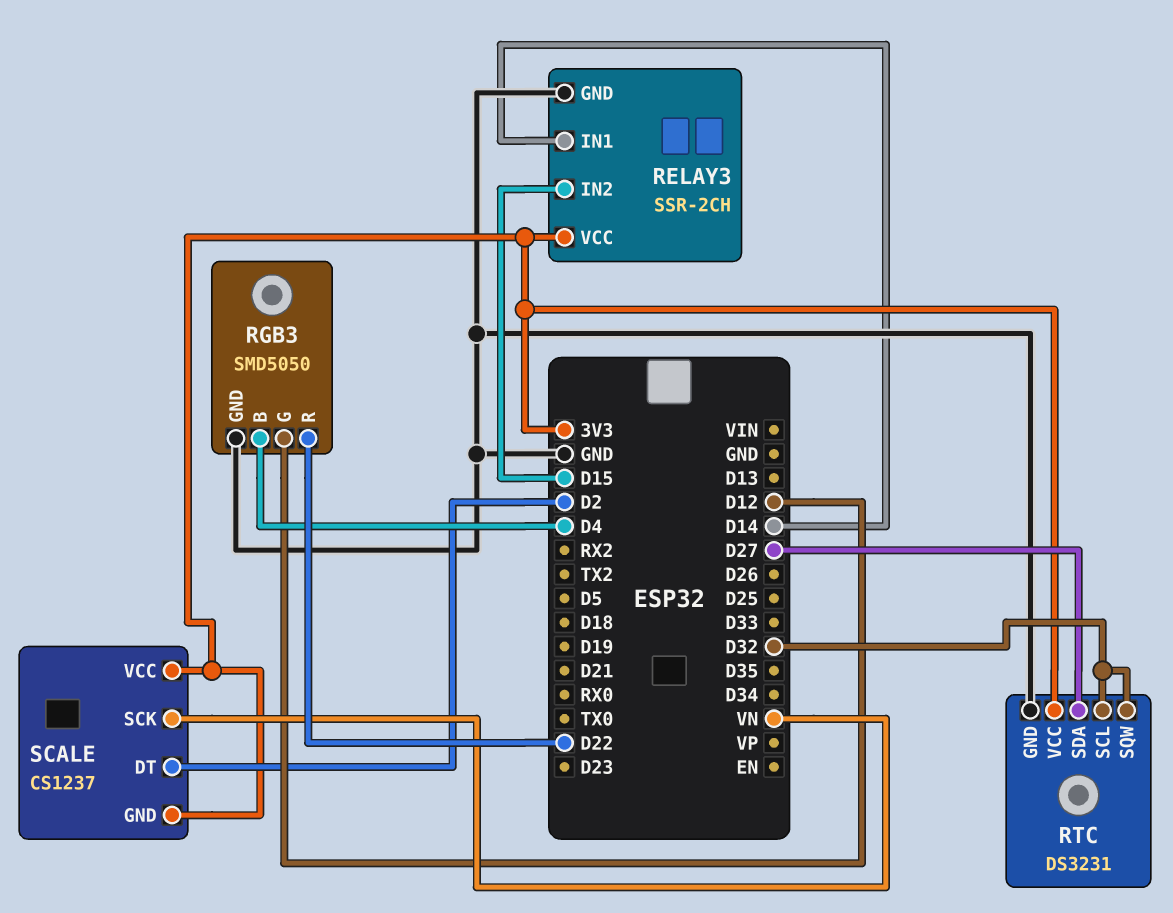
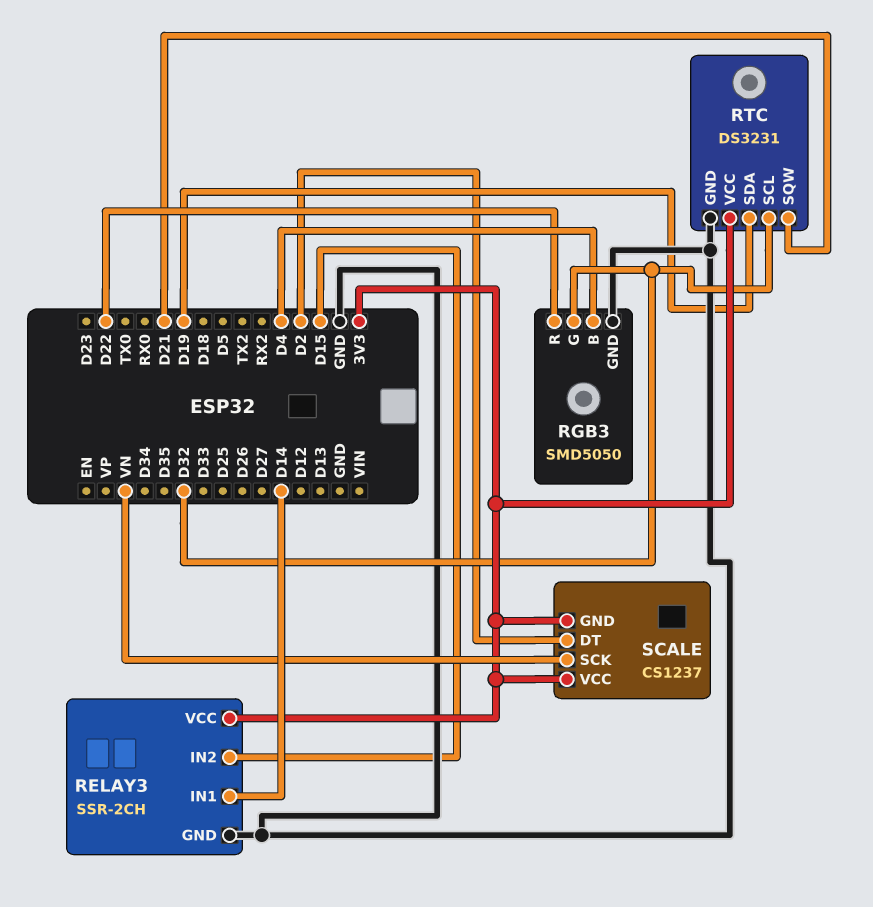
RGB3 pin G: D12 -> D32
RTC pin SDA: D27 -> D19
RTC pin SQW: D32 -> D21

